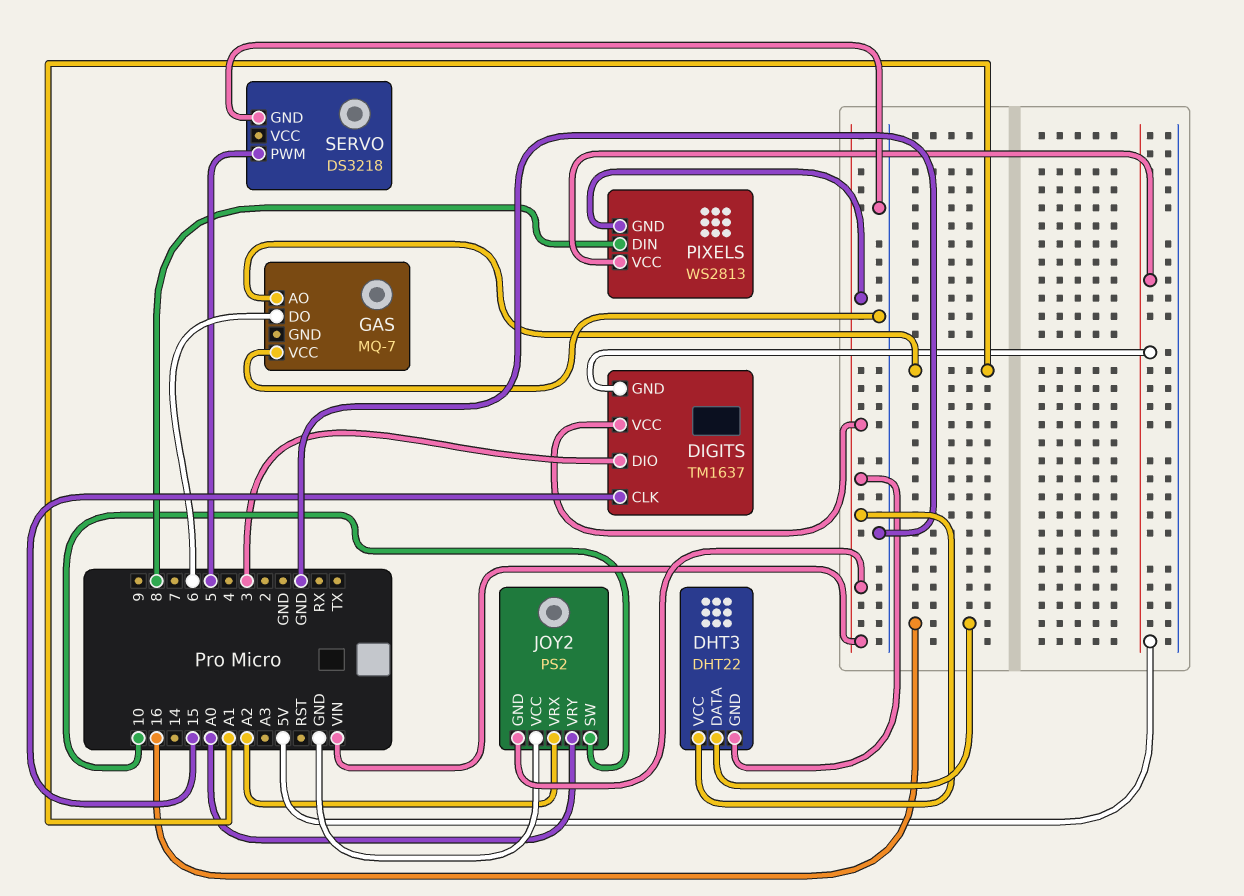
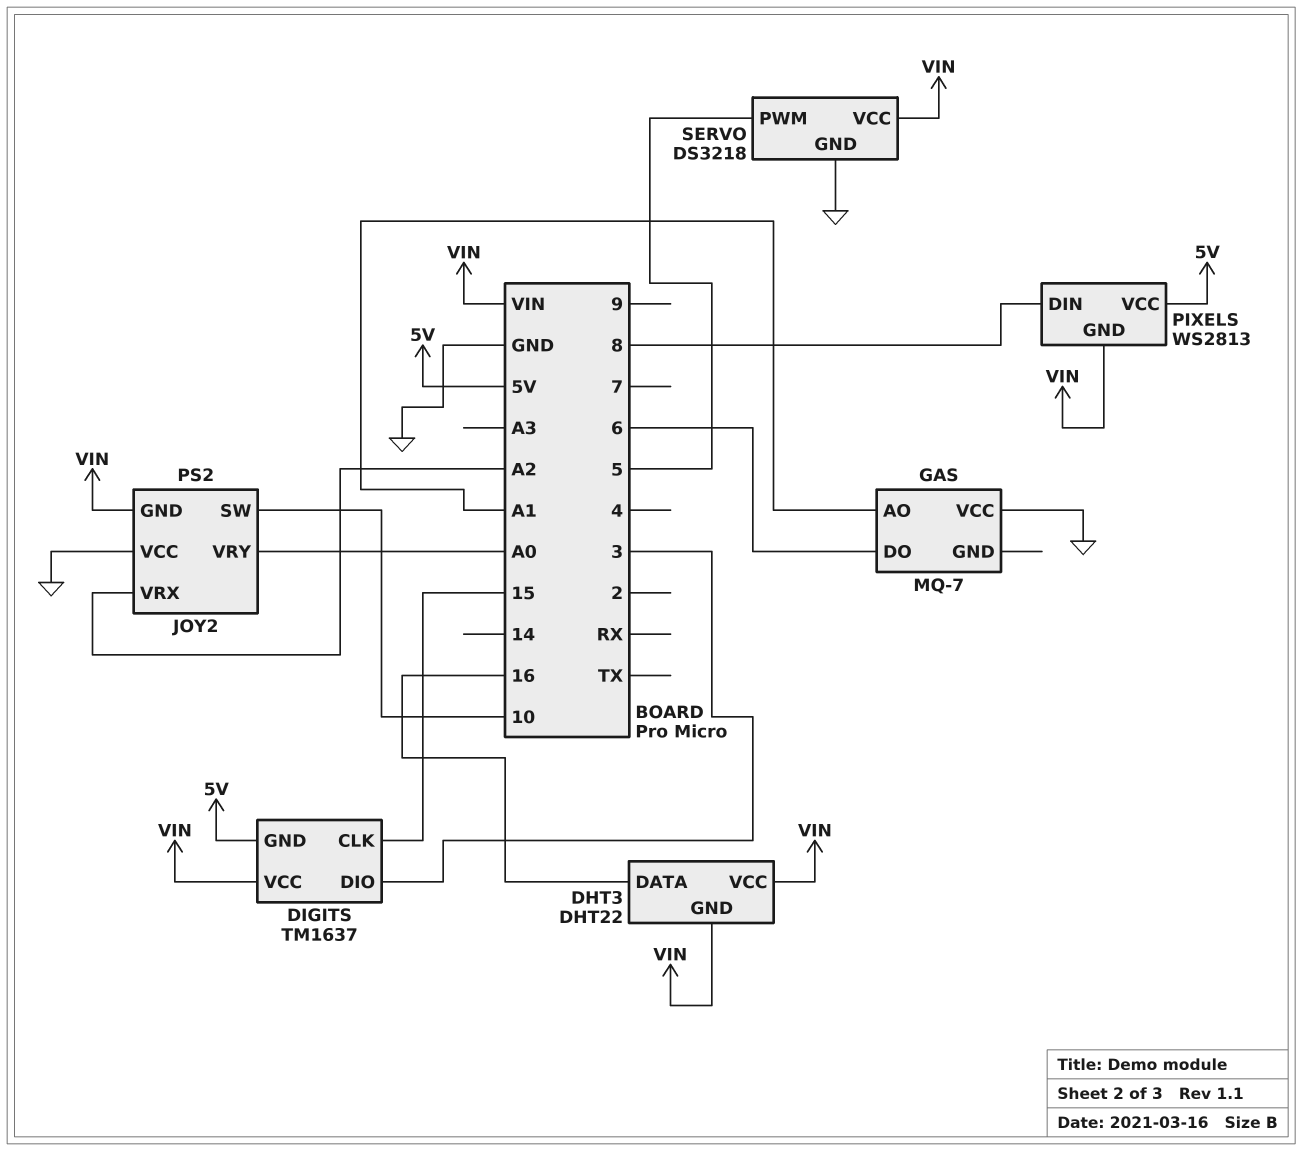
SERVO pin VCC: none -> VIN

